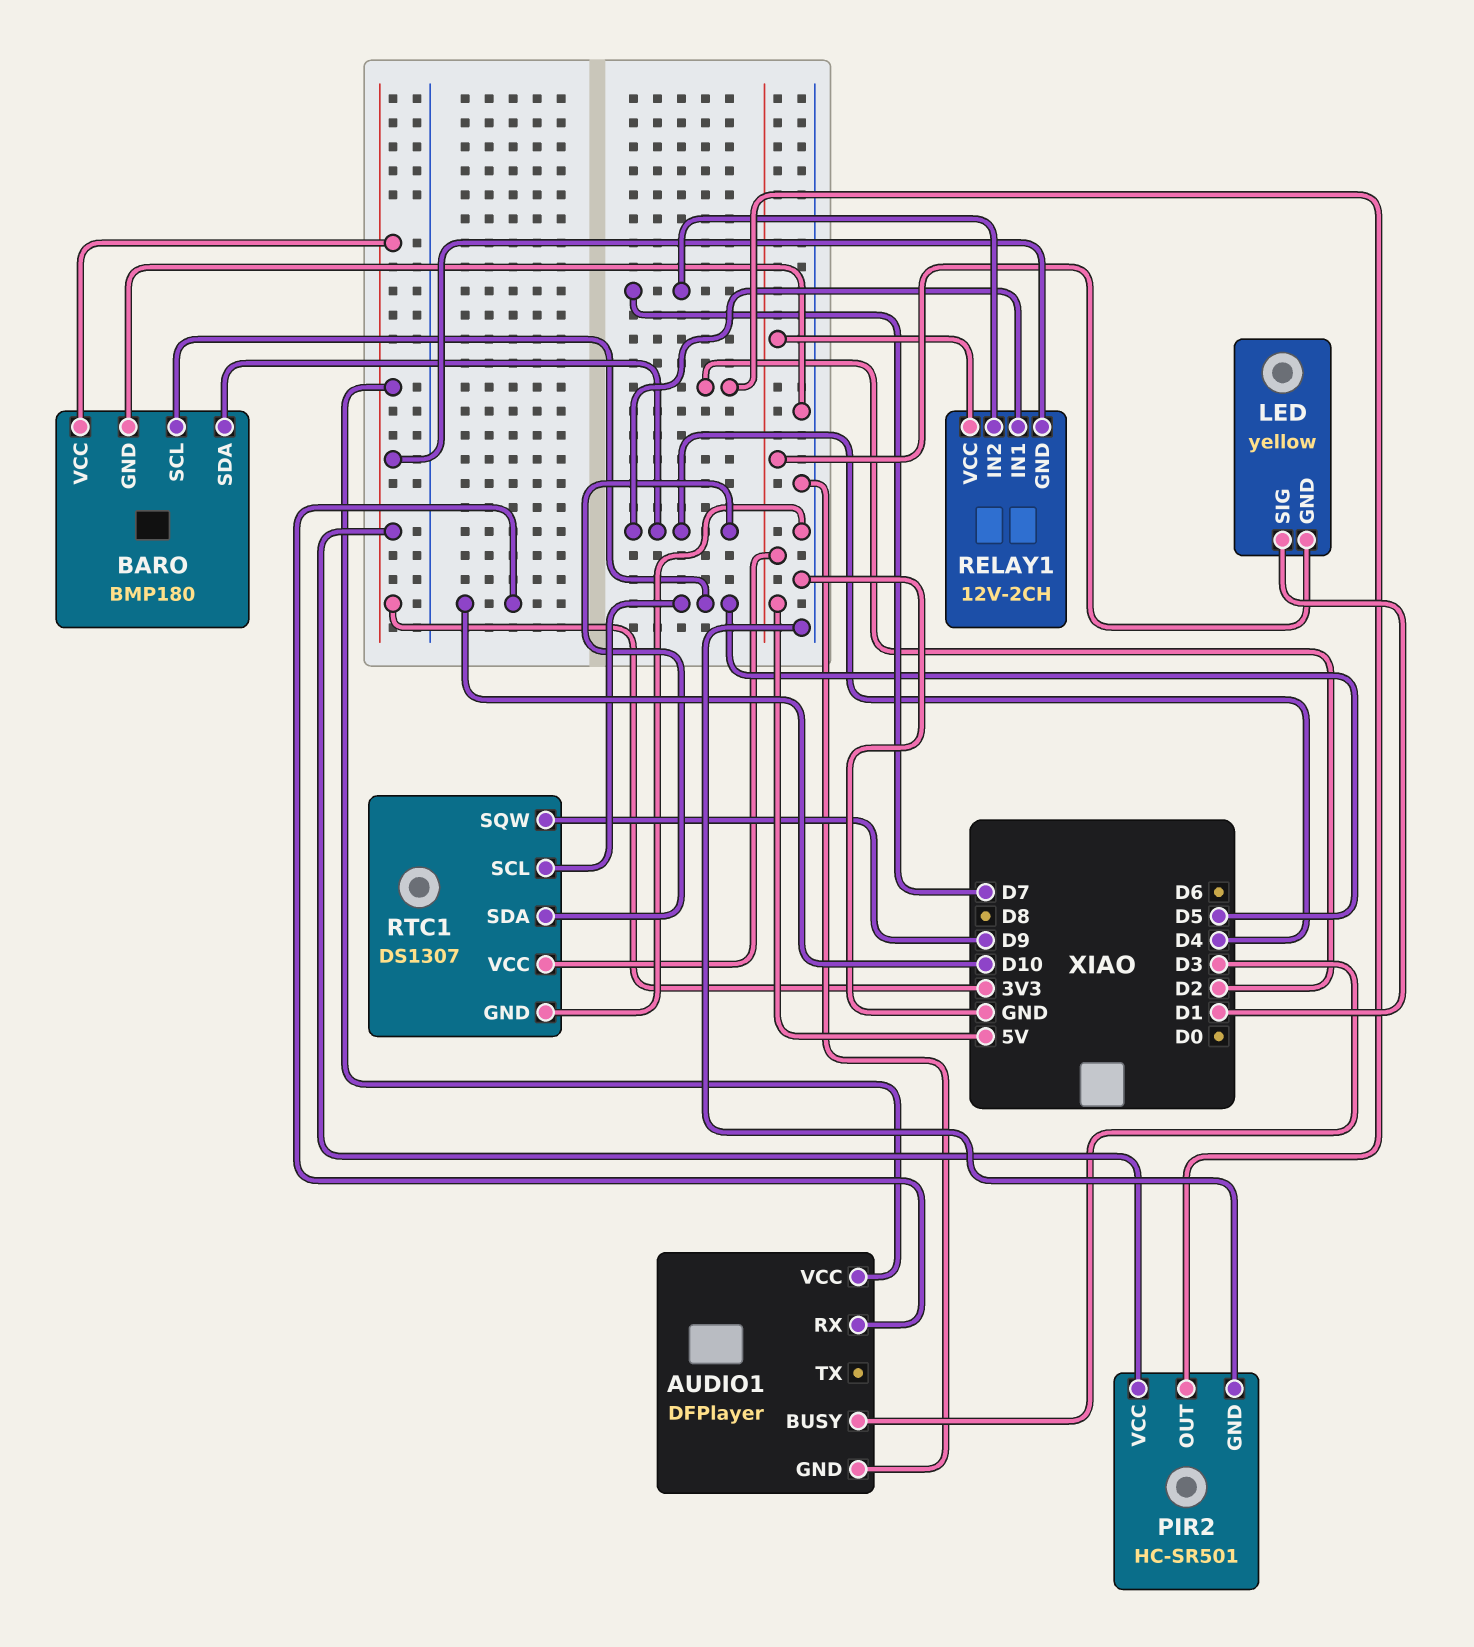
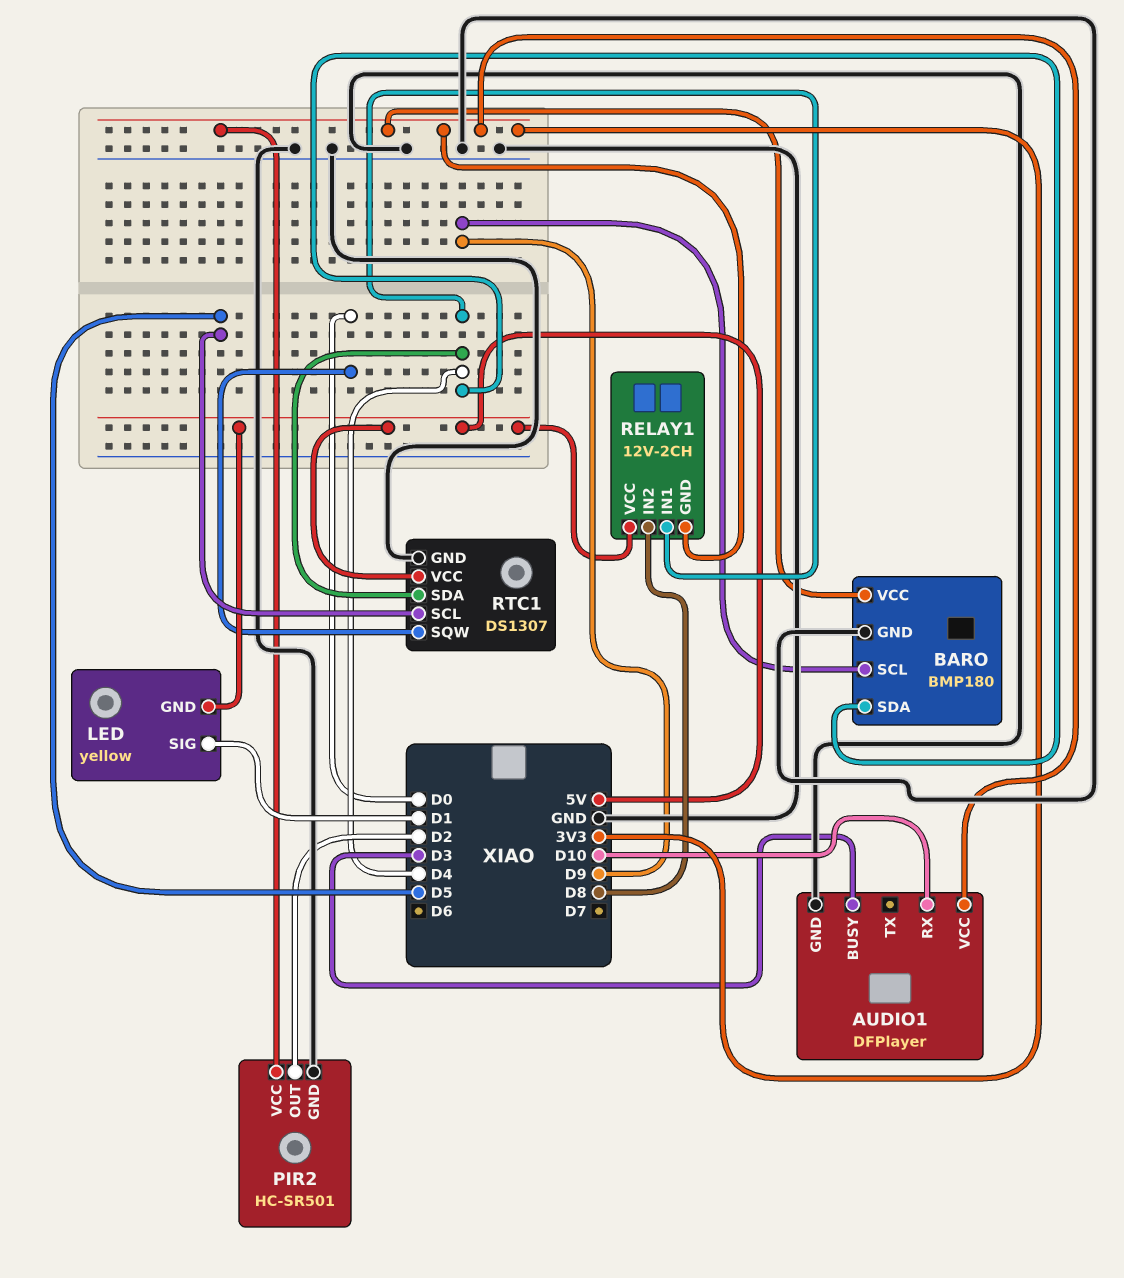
BARO pin SCL: D5 -> D9
RELAY1 pin IN2: D7 -> D8
RTC1 pin SQW: D9 -> D0

